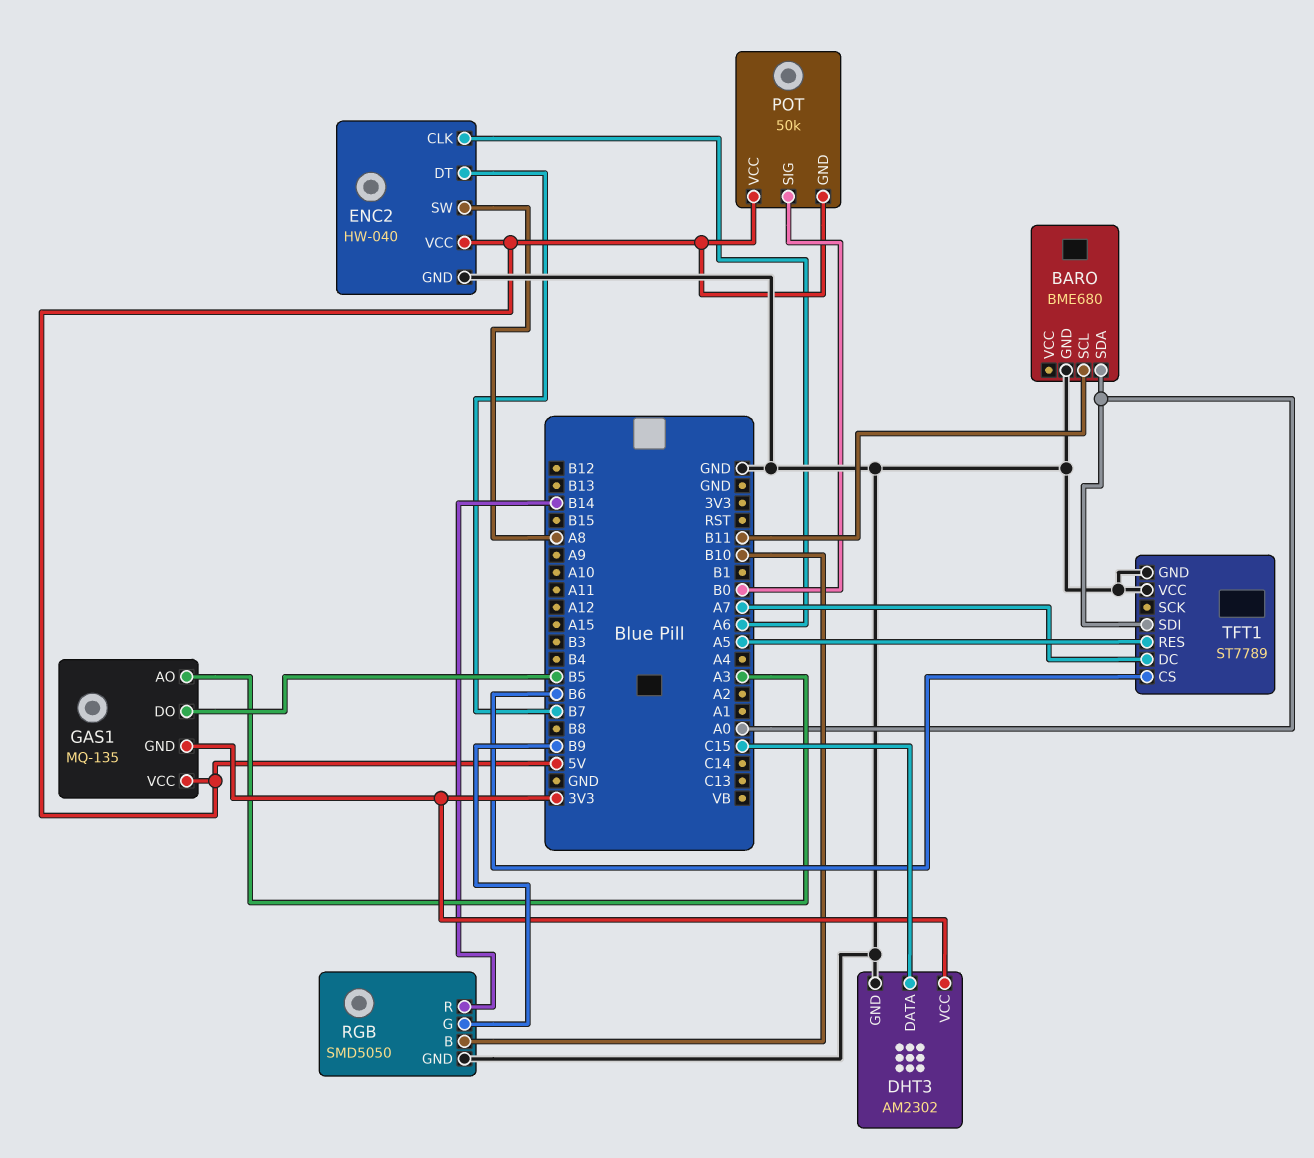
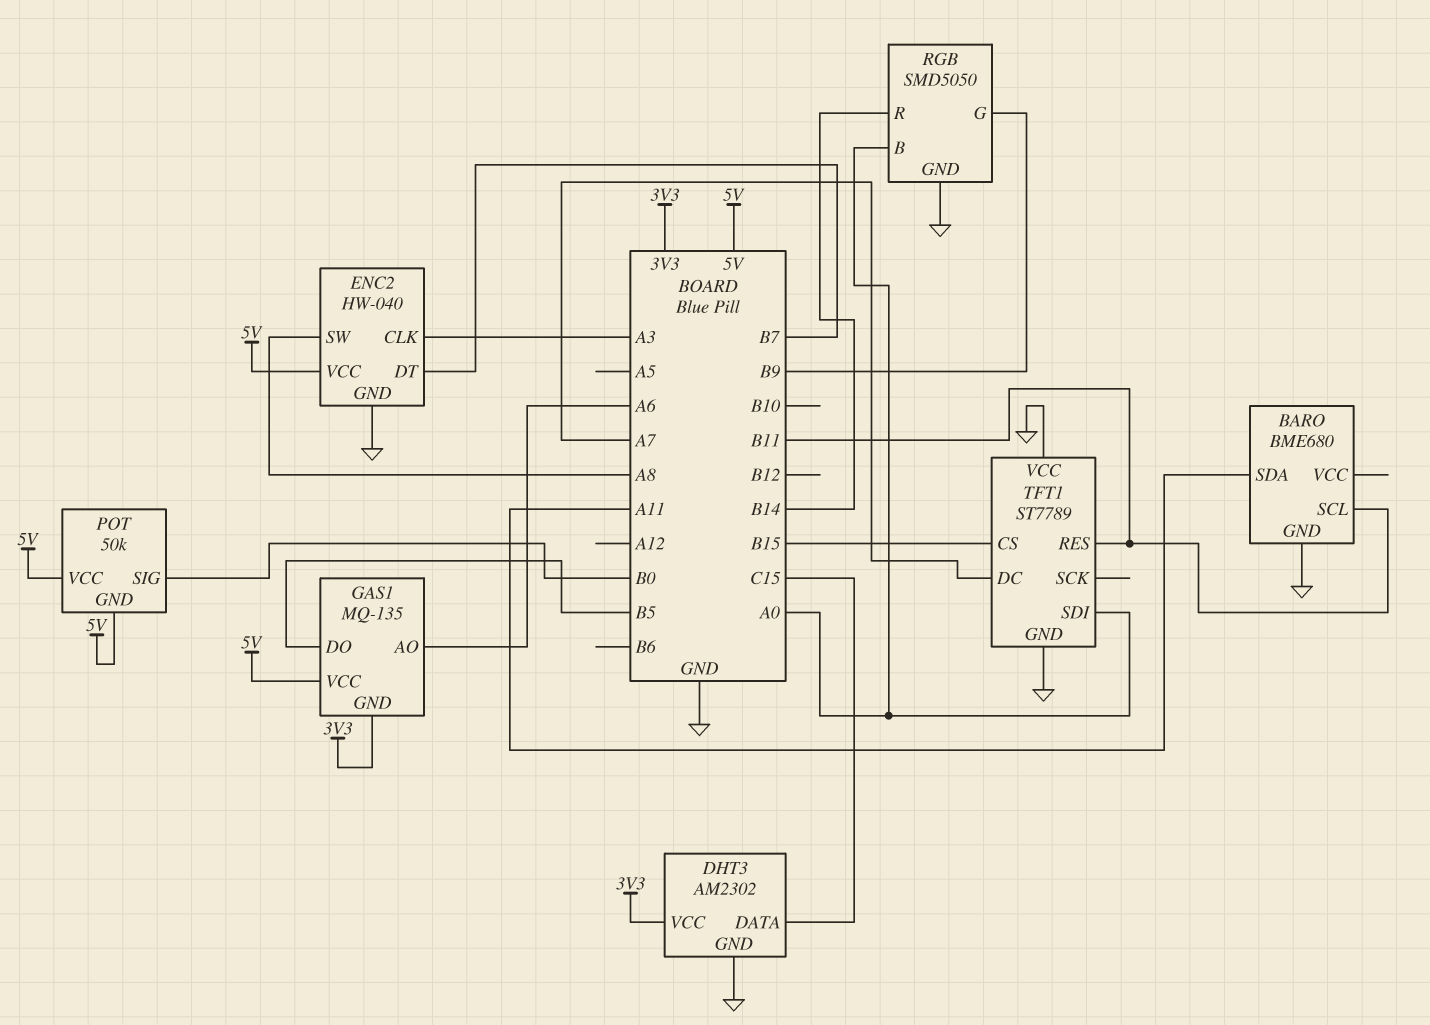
BARO pin SDA: A0 -> A11
ENC2 pin CLK: A6 -> A3
GAS1 pin AO: A3 -> A6
RGB pin B: B10 -> A0
TFT1 pin CS: B6 -> B15
TFT1 pin RES: A5 -> B11

